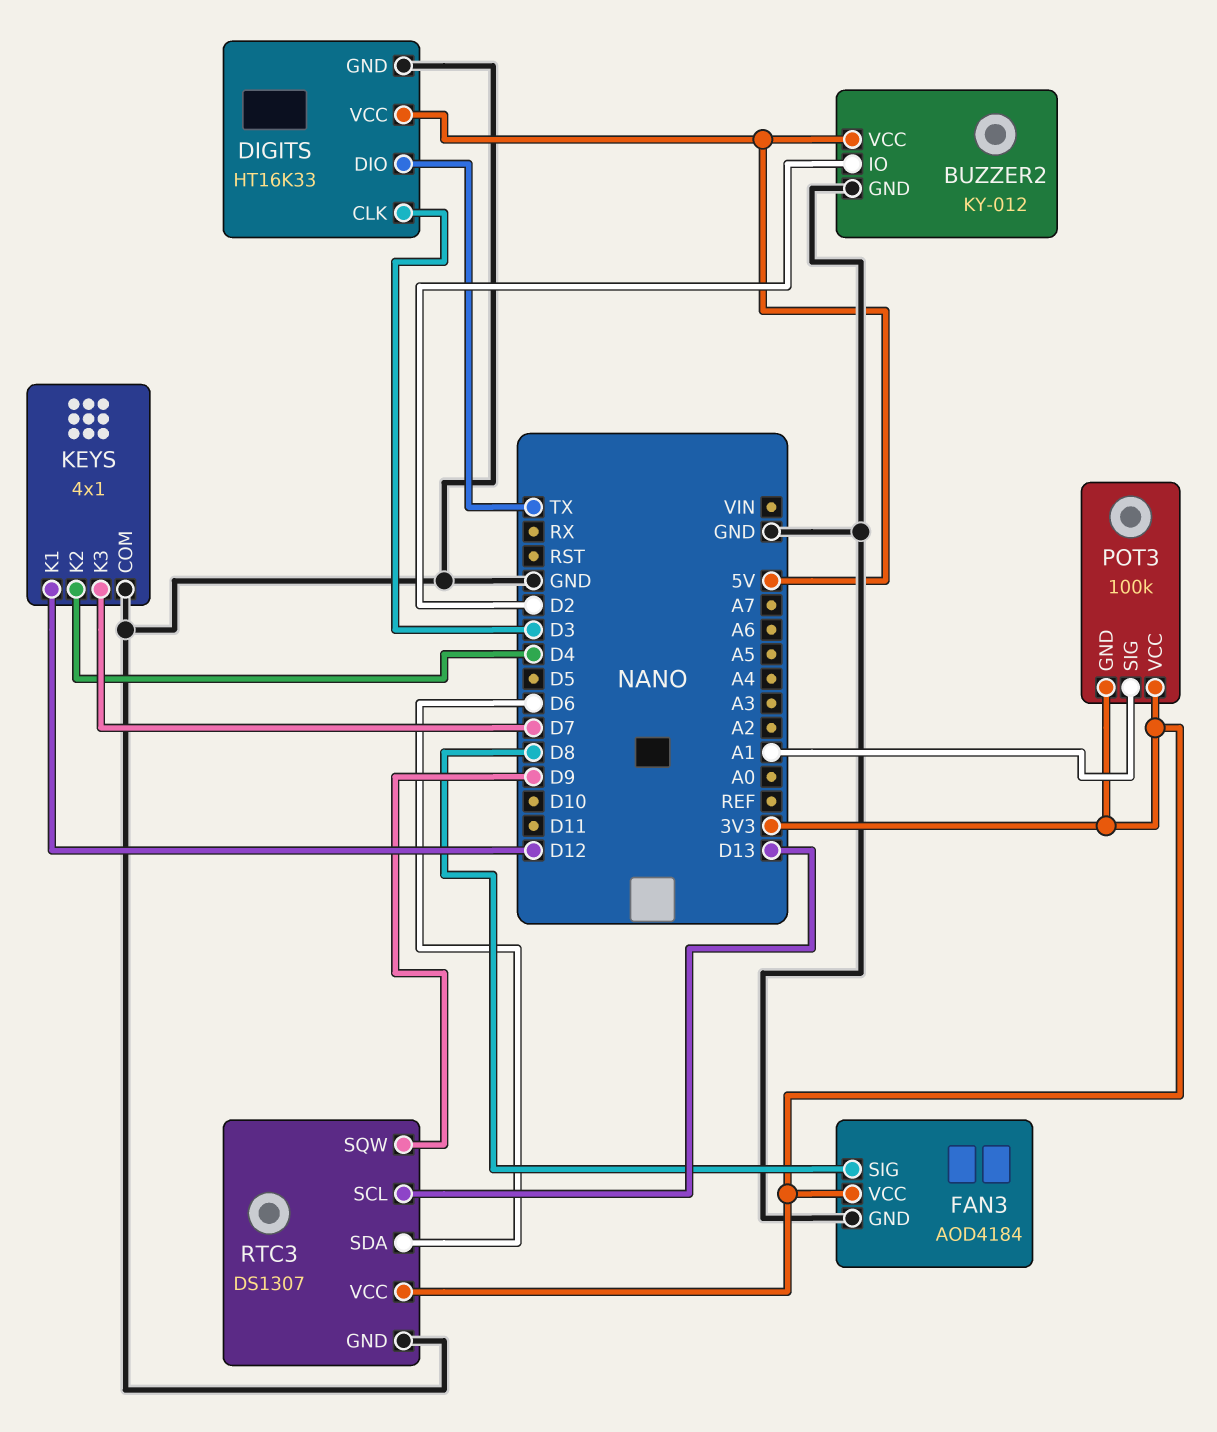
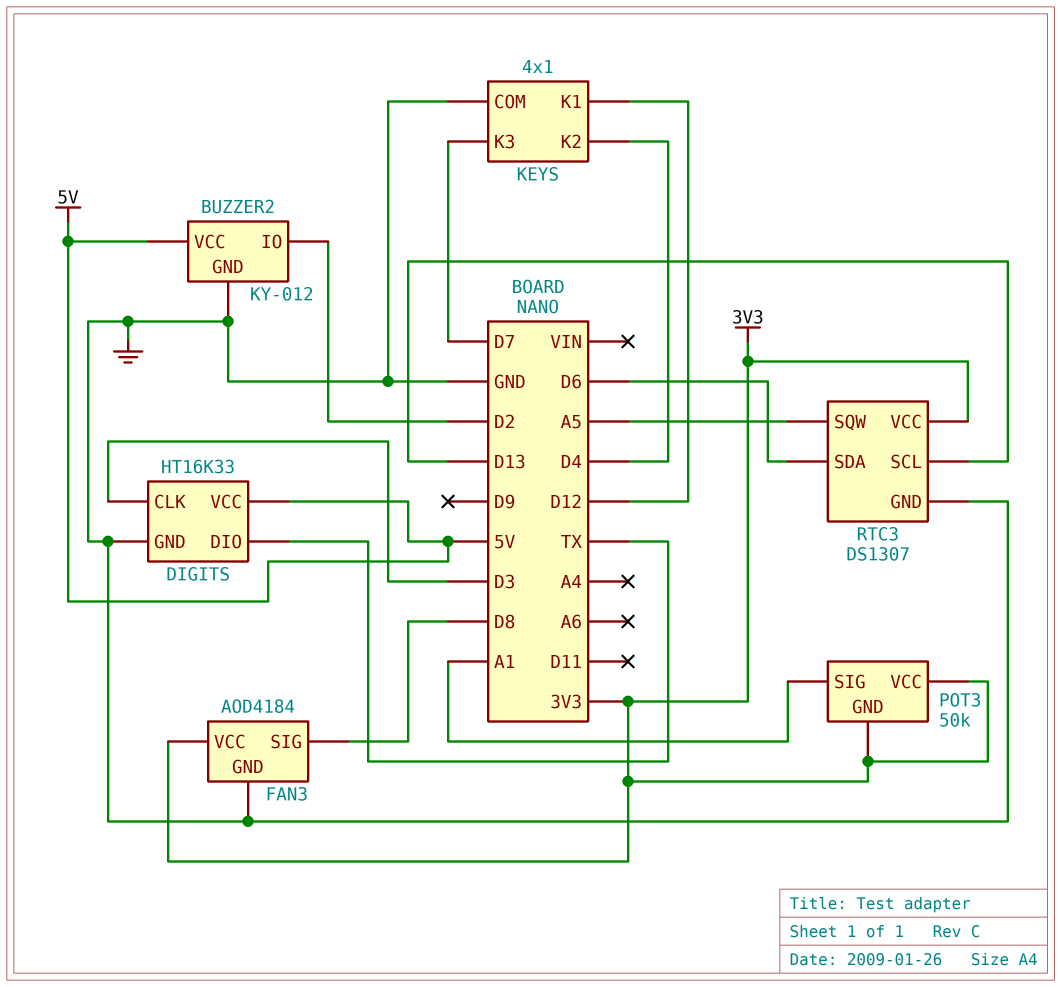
POT3: 100k -> 50k
RTC3 pin SQW: D9 -> A5

